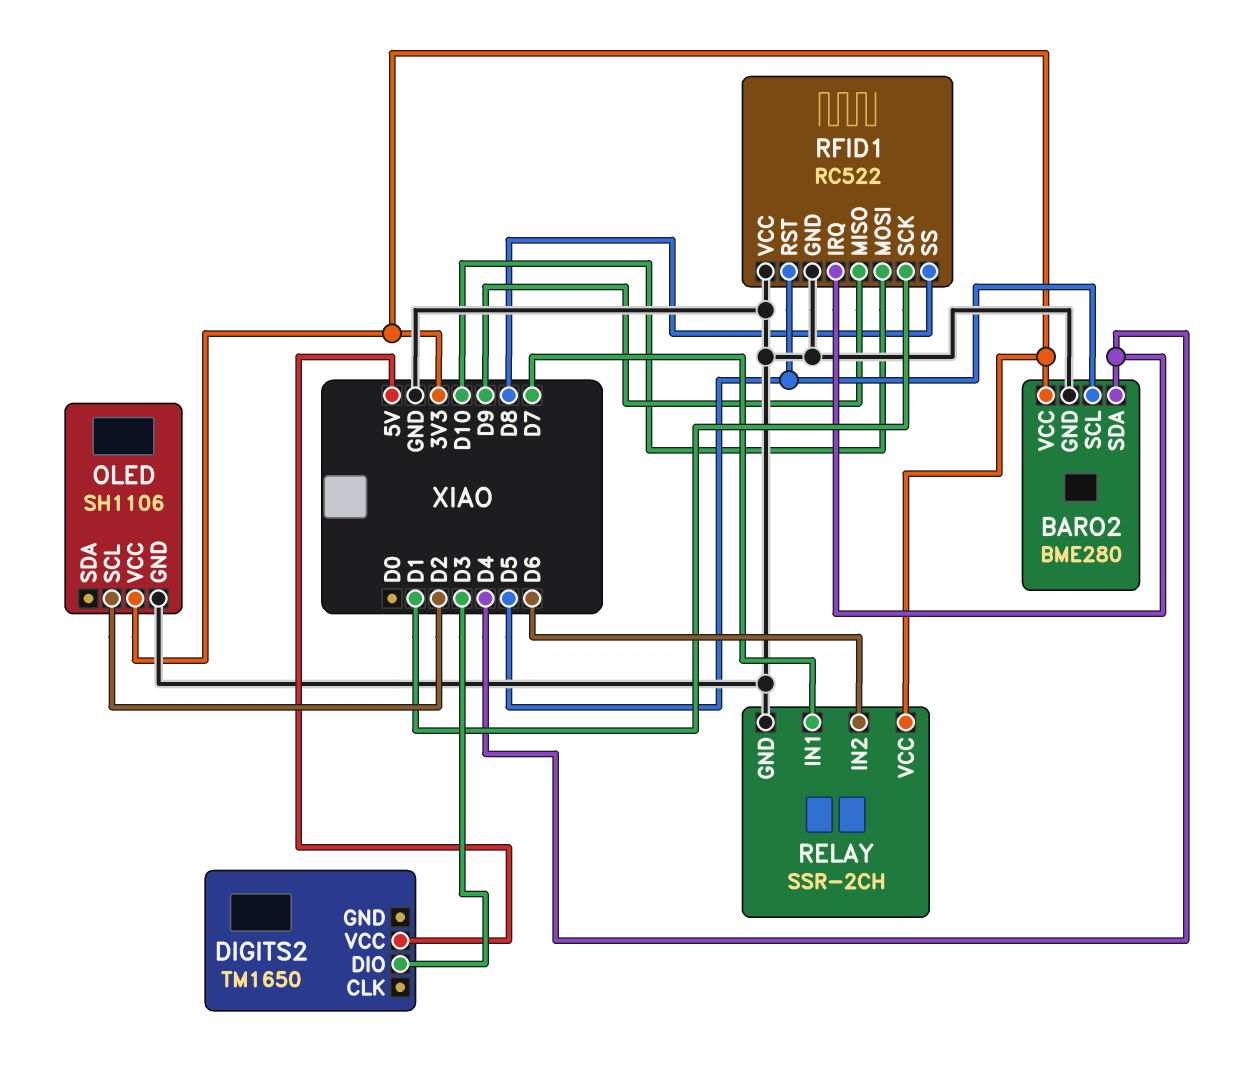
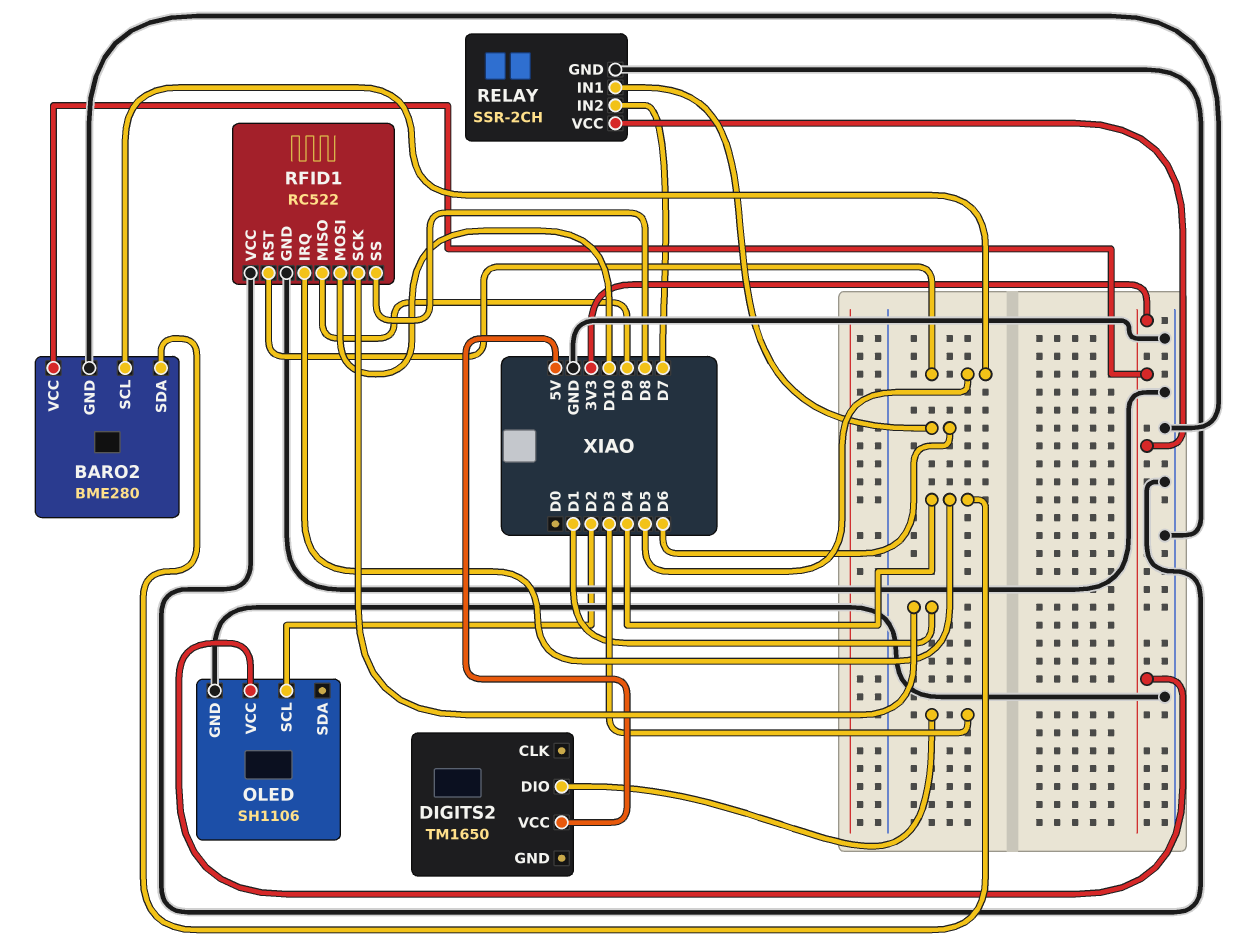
RELAY pin IN1: D7 -> D6
RELAY pin IN2: D6 -> D7

